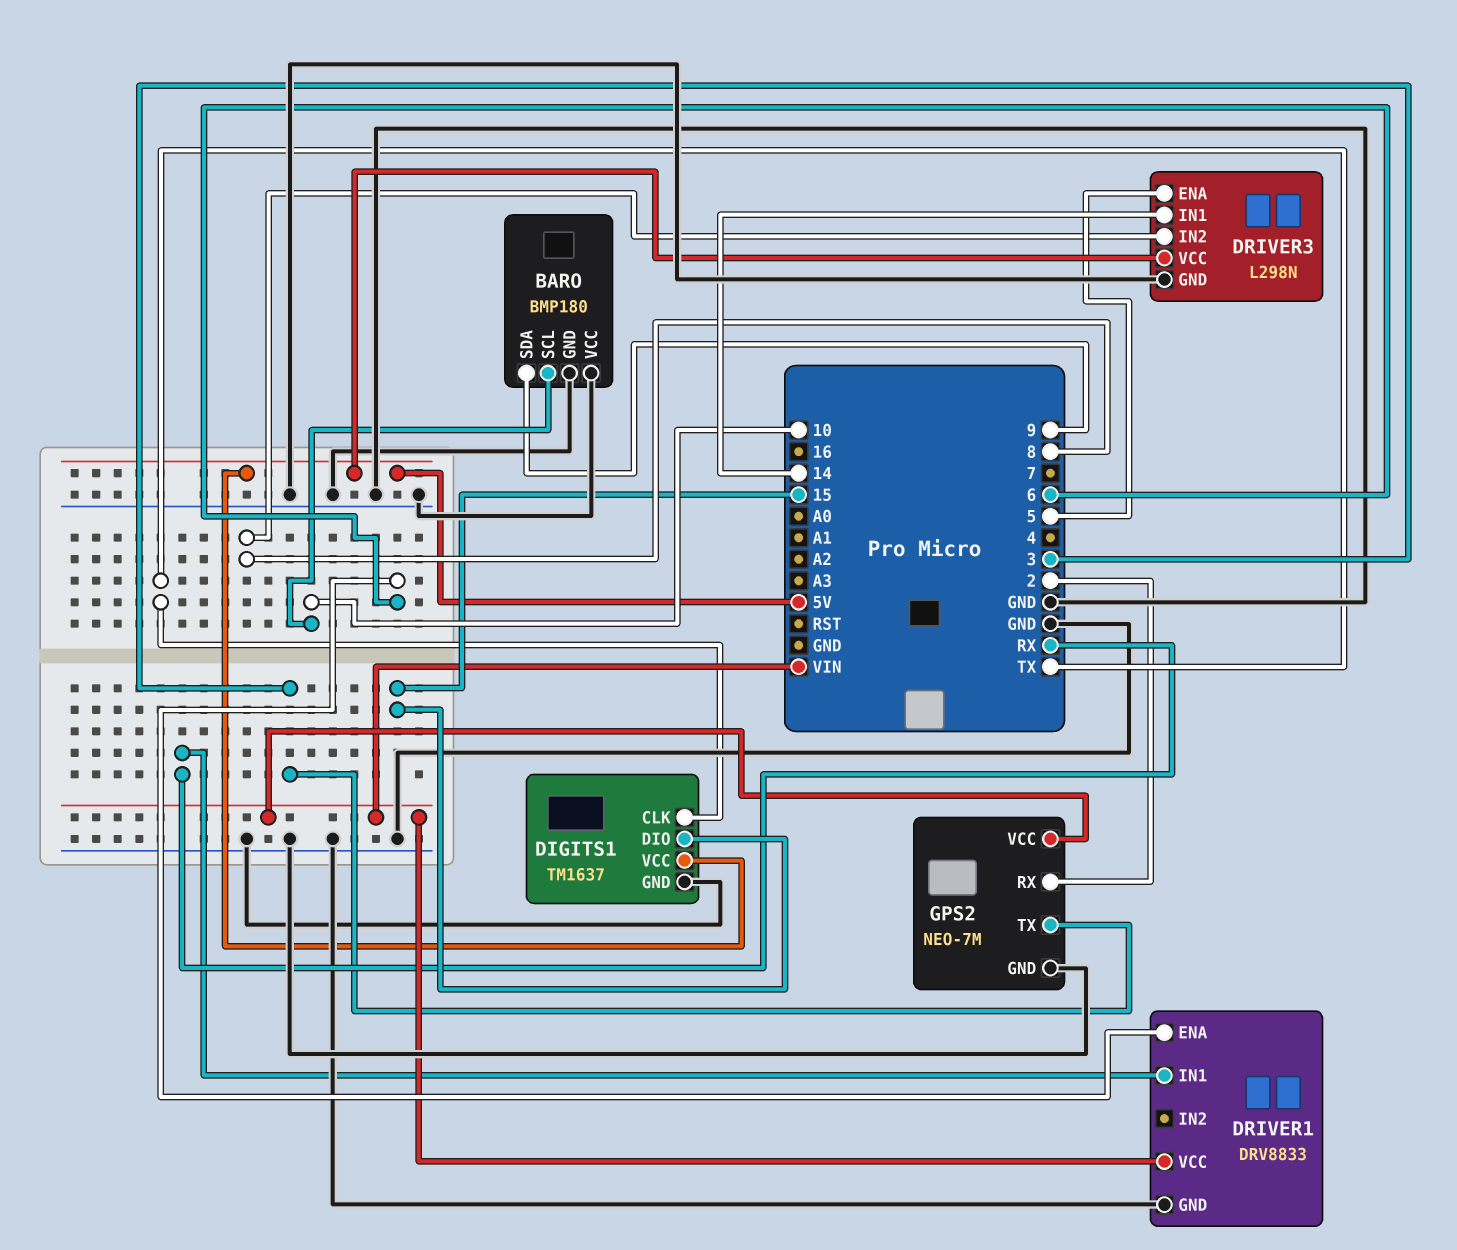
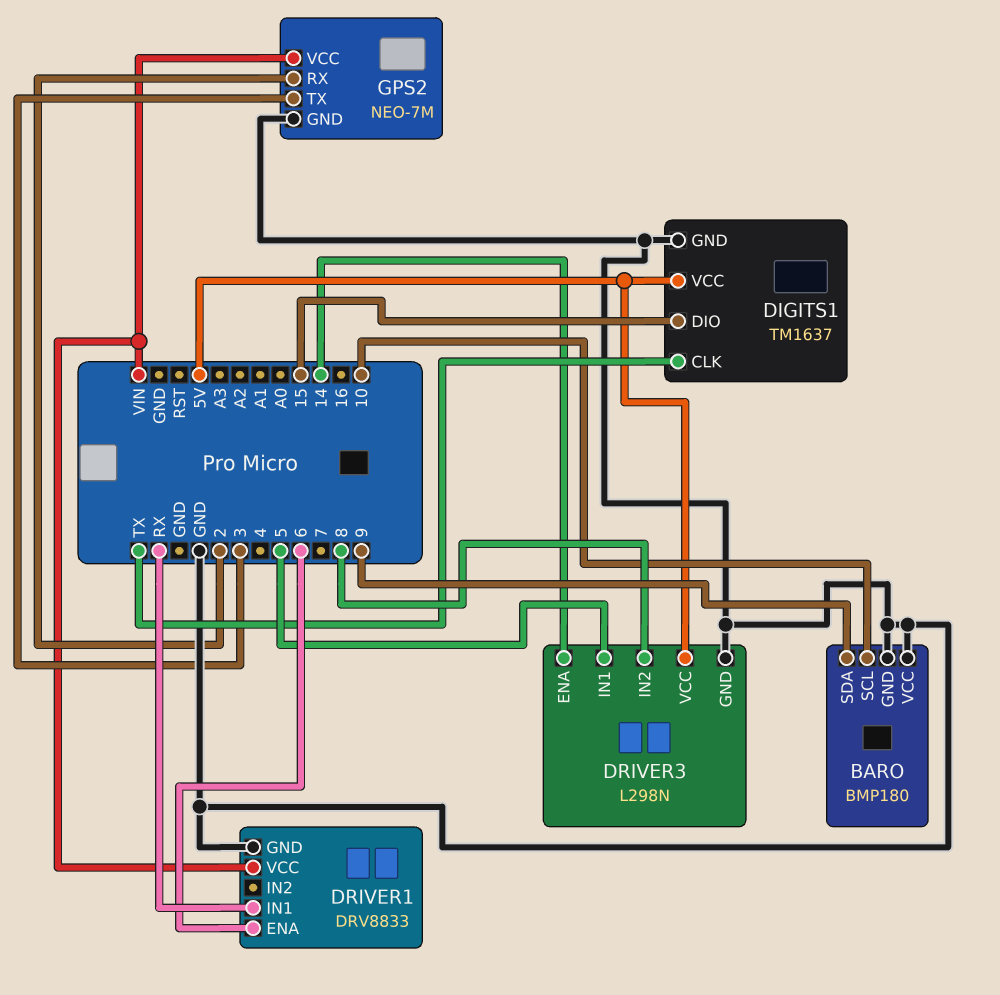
DRIVER3 pin ENA: 5 -> 14
DRIVER3 pin IN1: 14 -> 5

